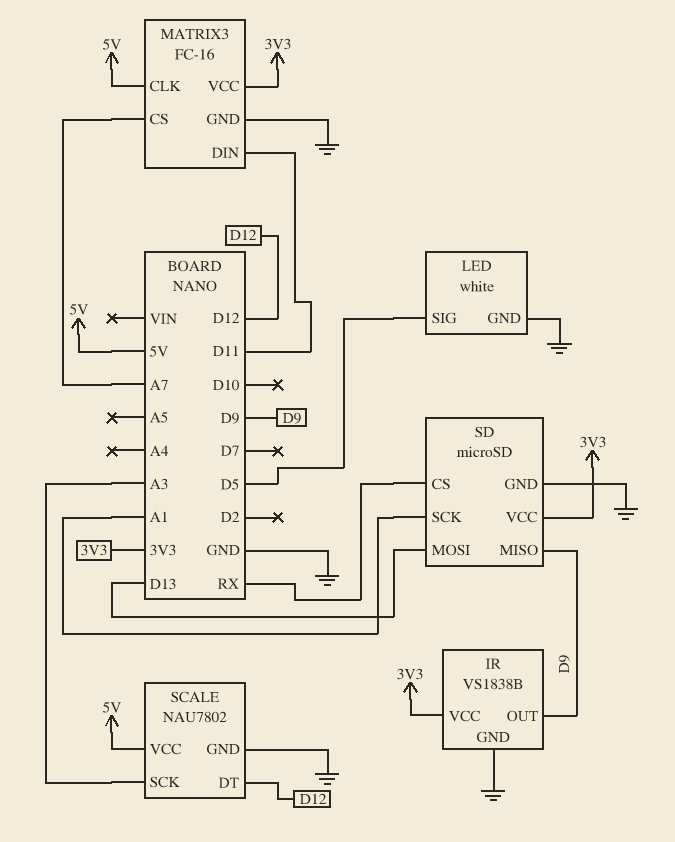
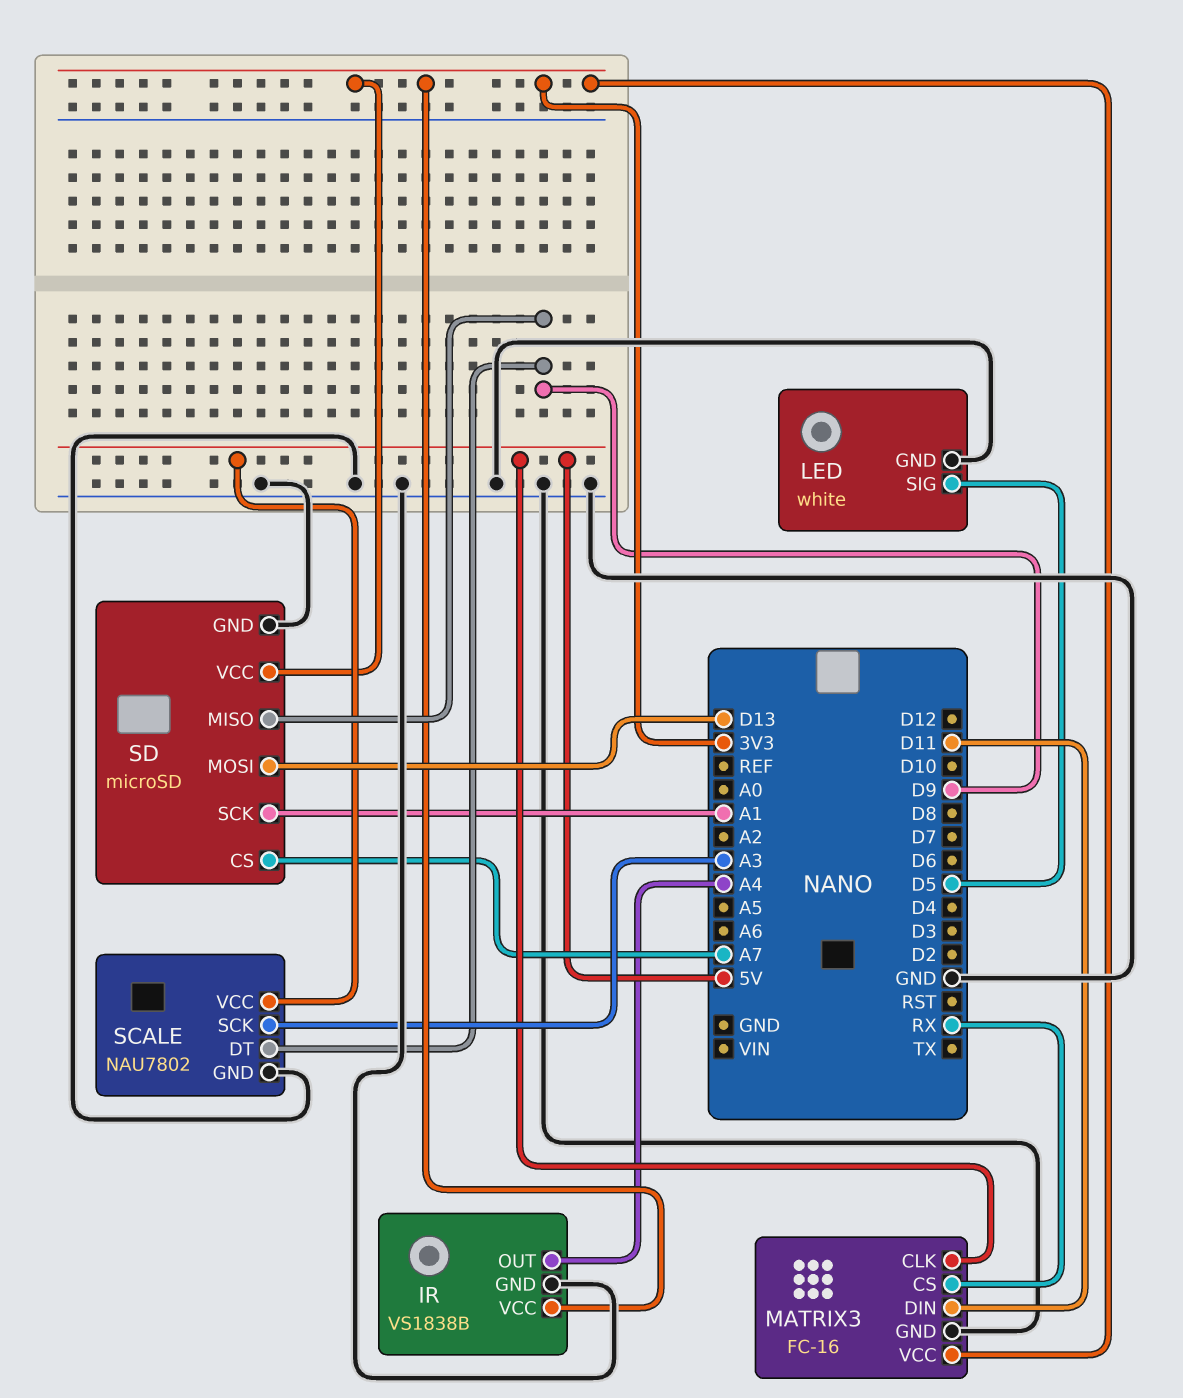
IR pin OUT: D9 -> A4
MATRIX3 pin CS: A7 -> RX
SCALE pin DT: D12 -> D9
SD pin CS: RX -> A7

